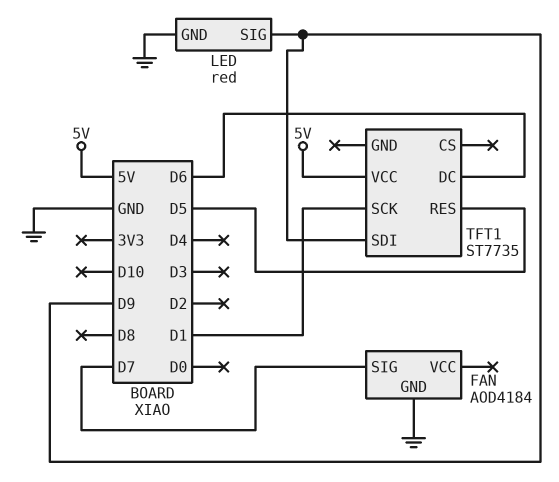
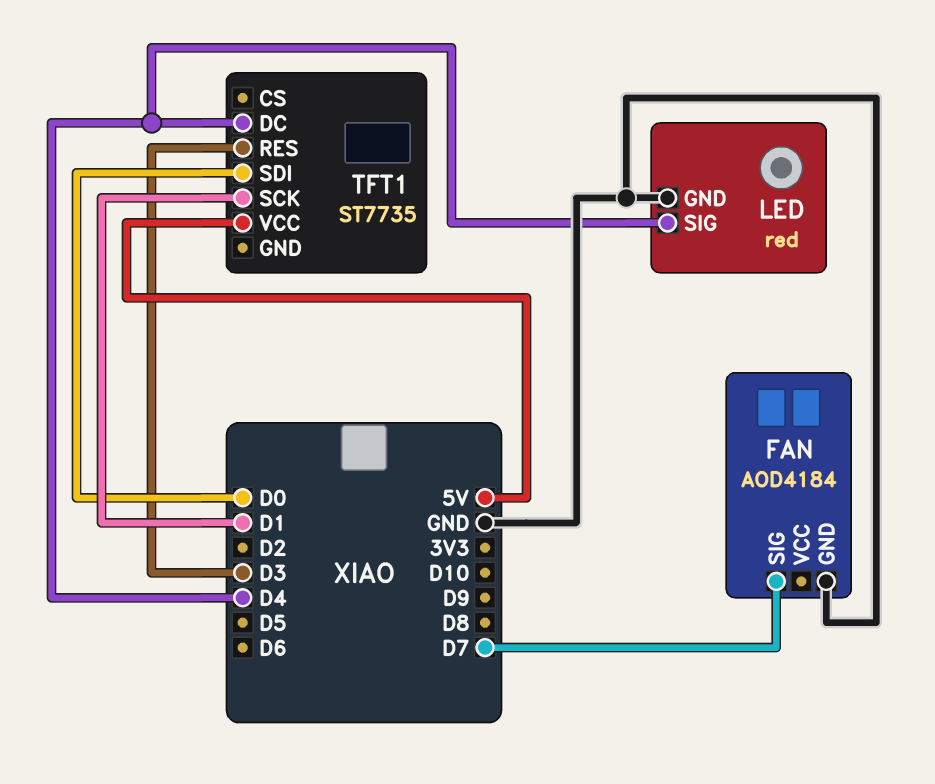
LED pin SIG: D9 -> D4
TFT1 pin DC: D6 -> D4
TFT1 pin RES: D5 -> D3
TFT1 pin SDI: D9 -> D0

